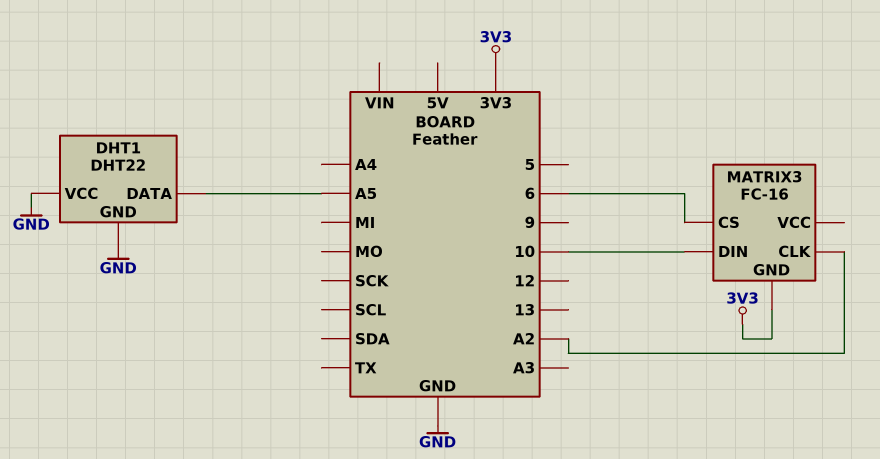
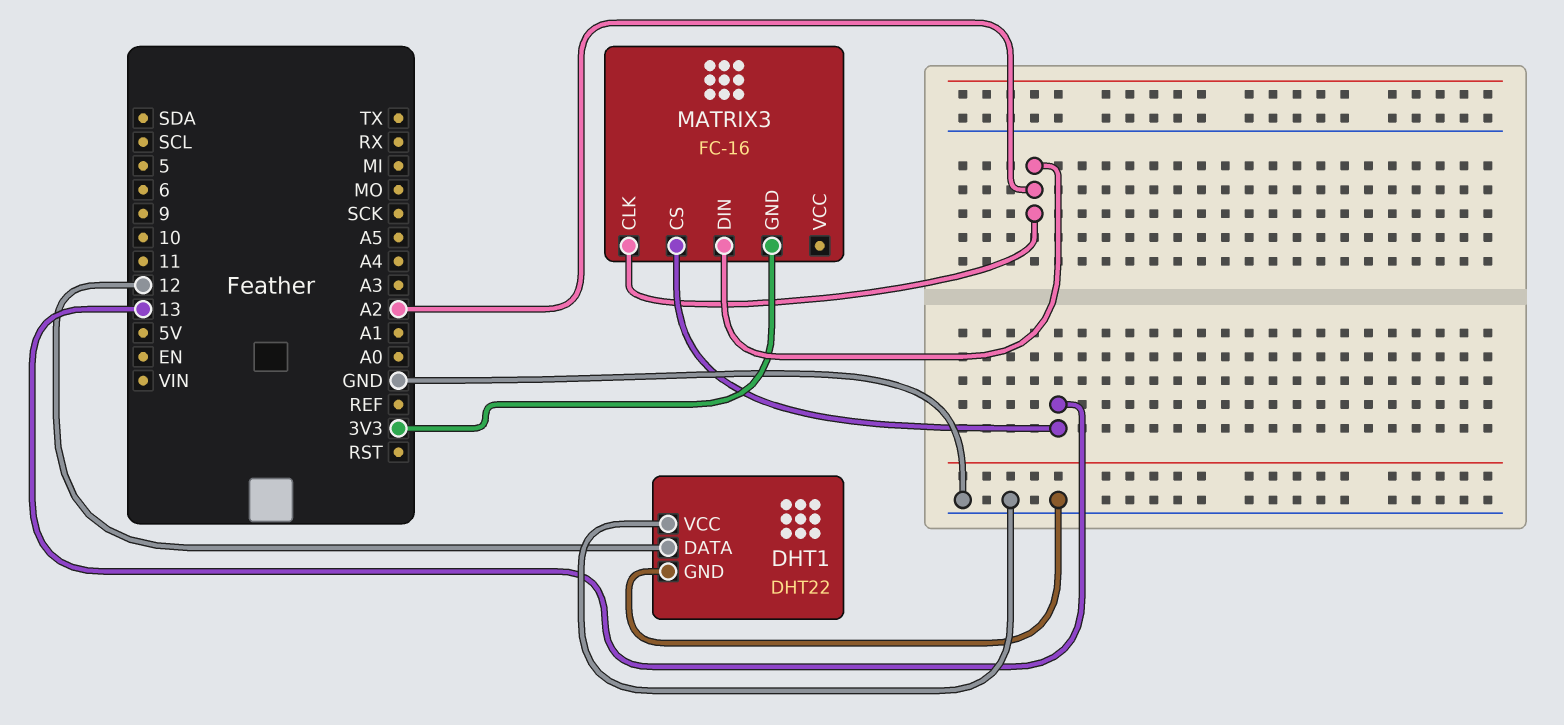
DHT1 pin DATA: A5 -> 12
MATRIX3 pin CS: 6 -> 13
MATRIX3 pin DIN: 10 -> A2

